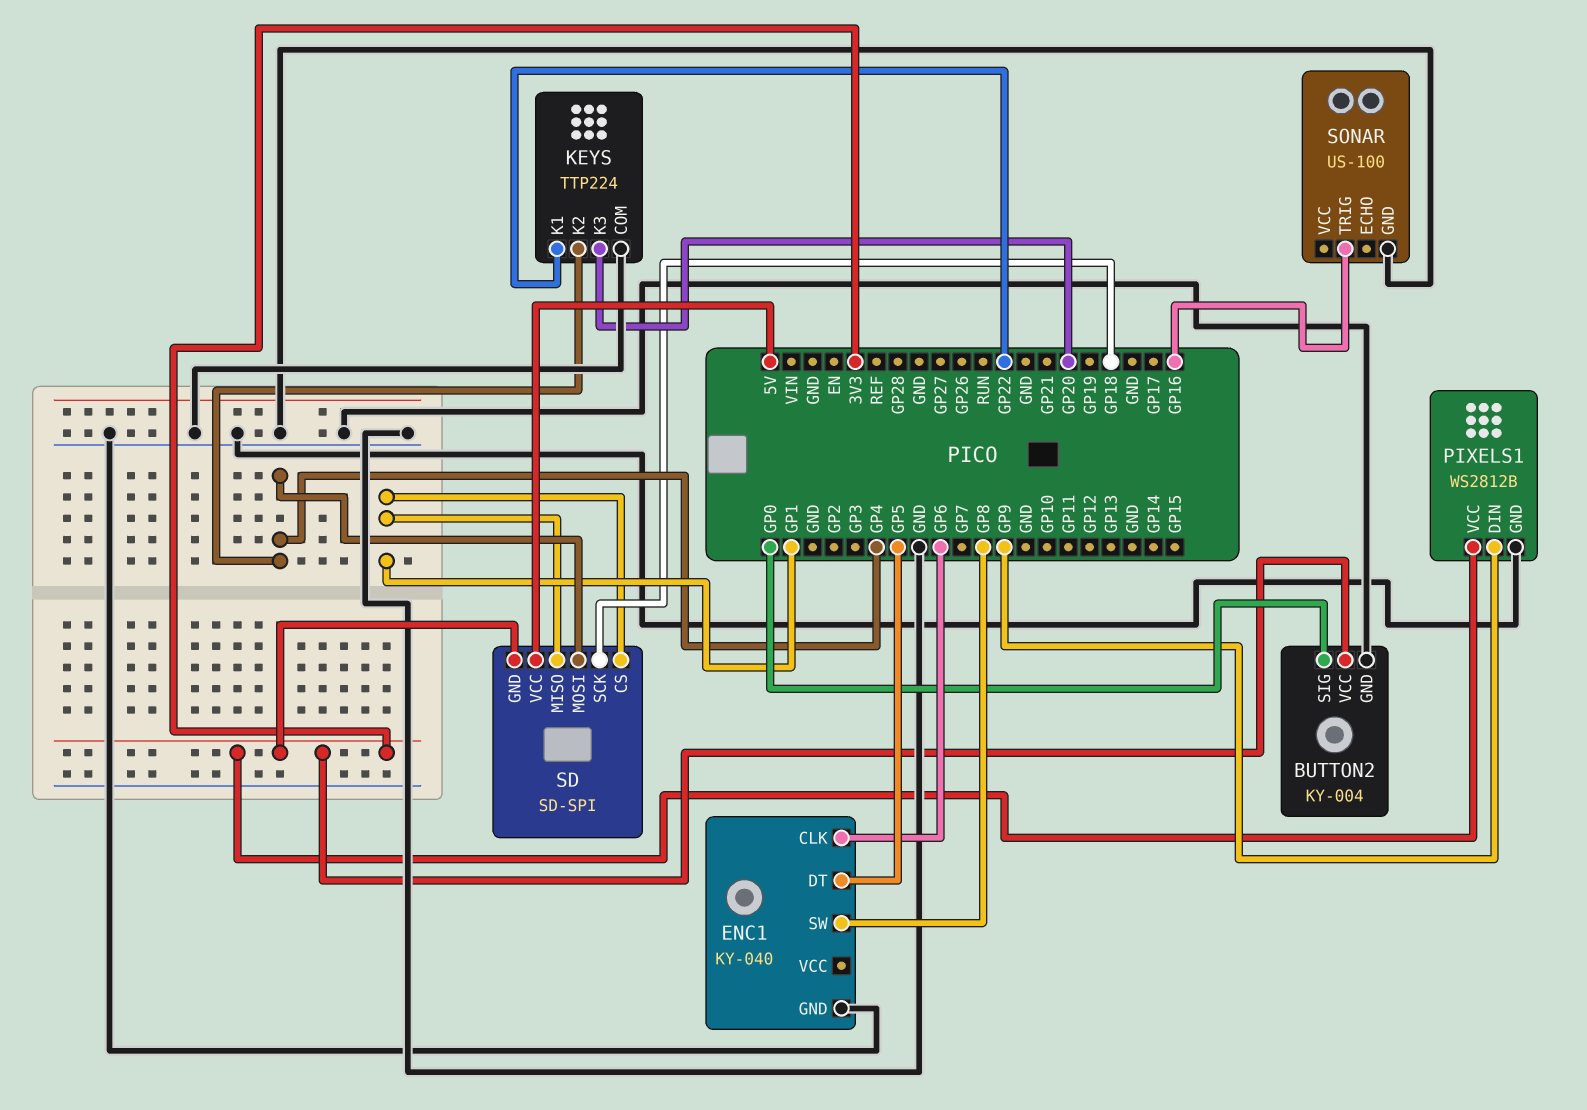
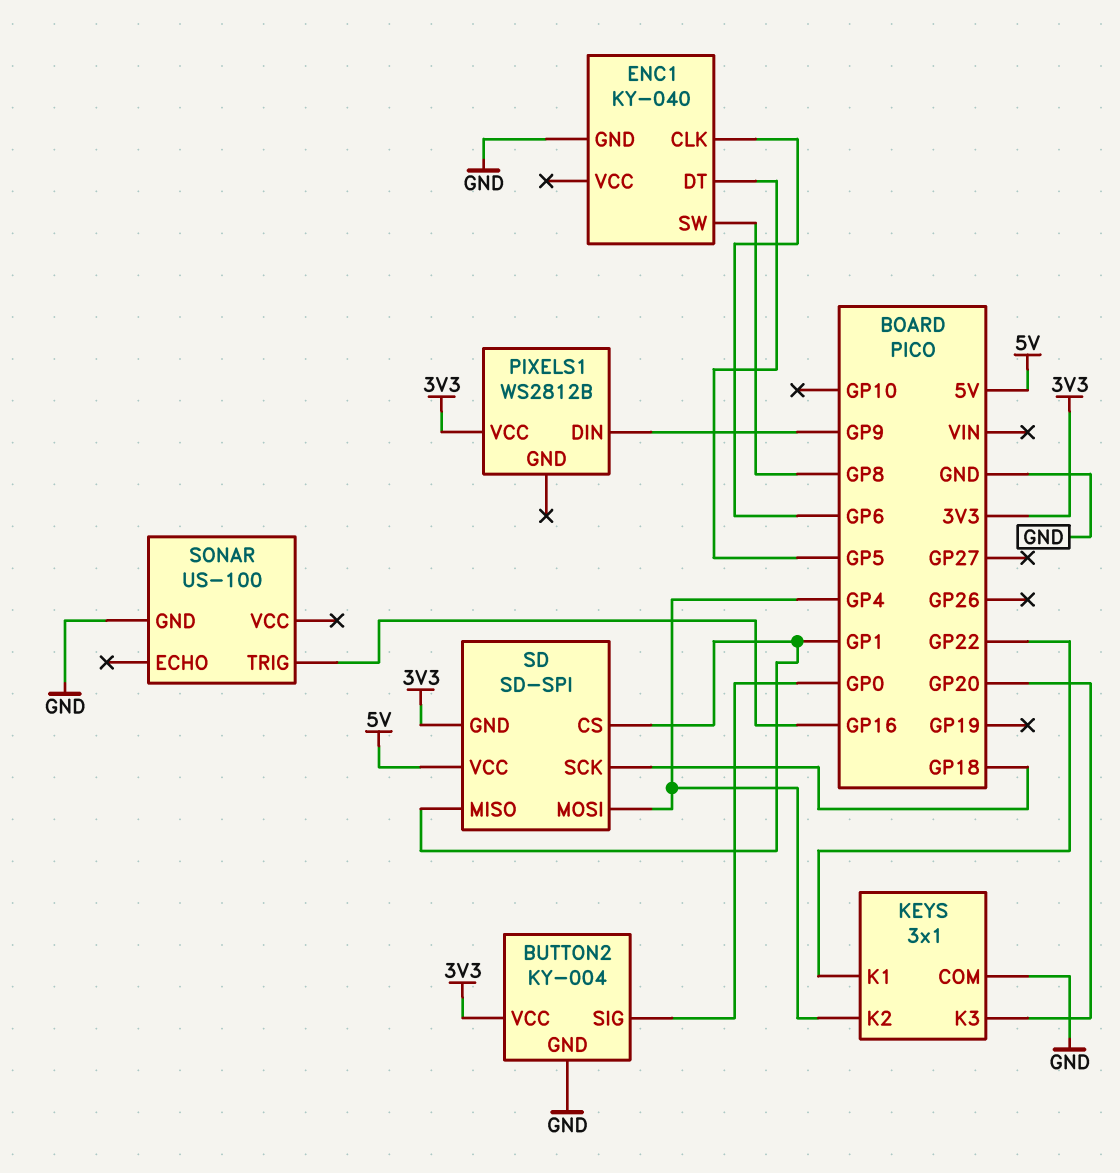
KEYS: TTP224 -> 3x1
PIXELS1 pin GND: GND -> none

